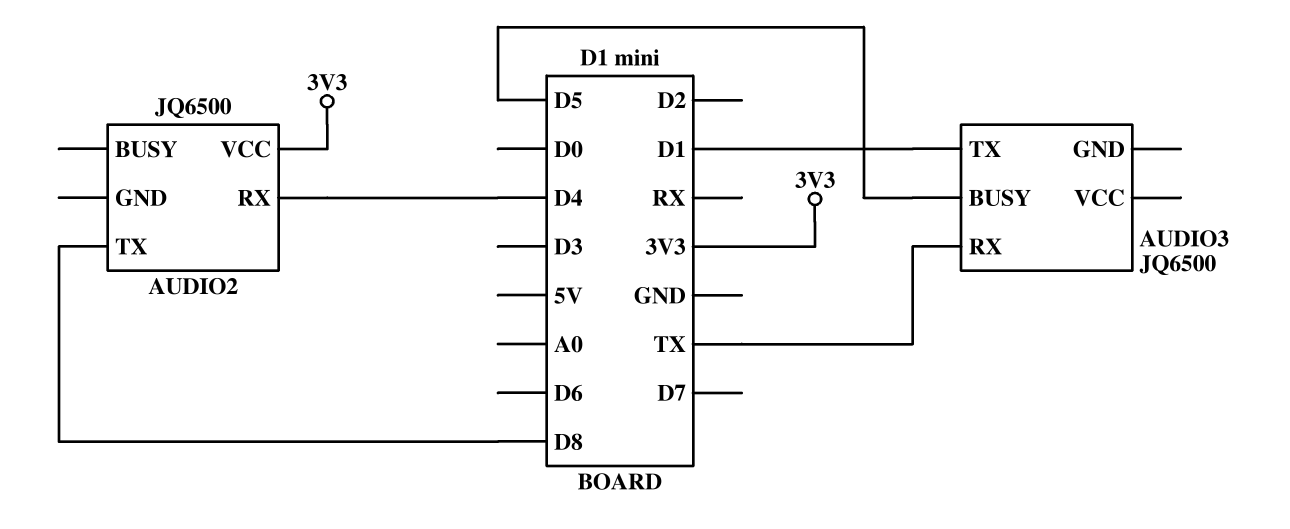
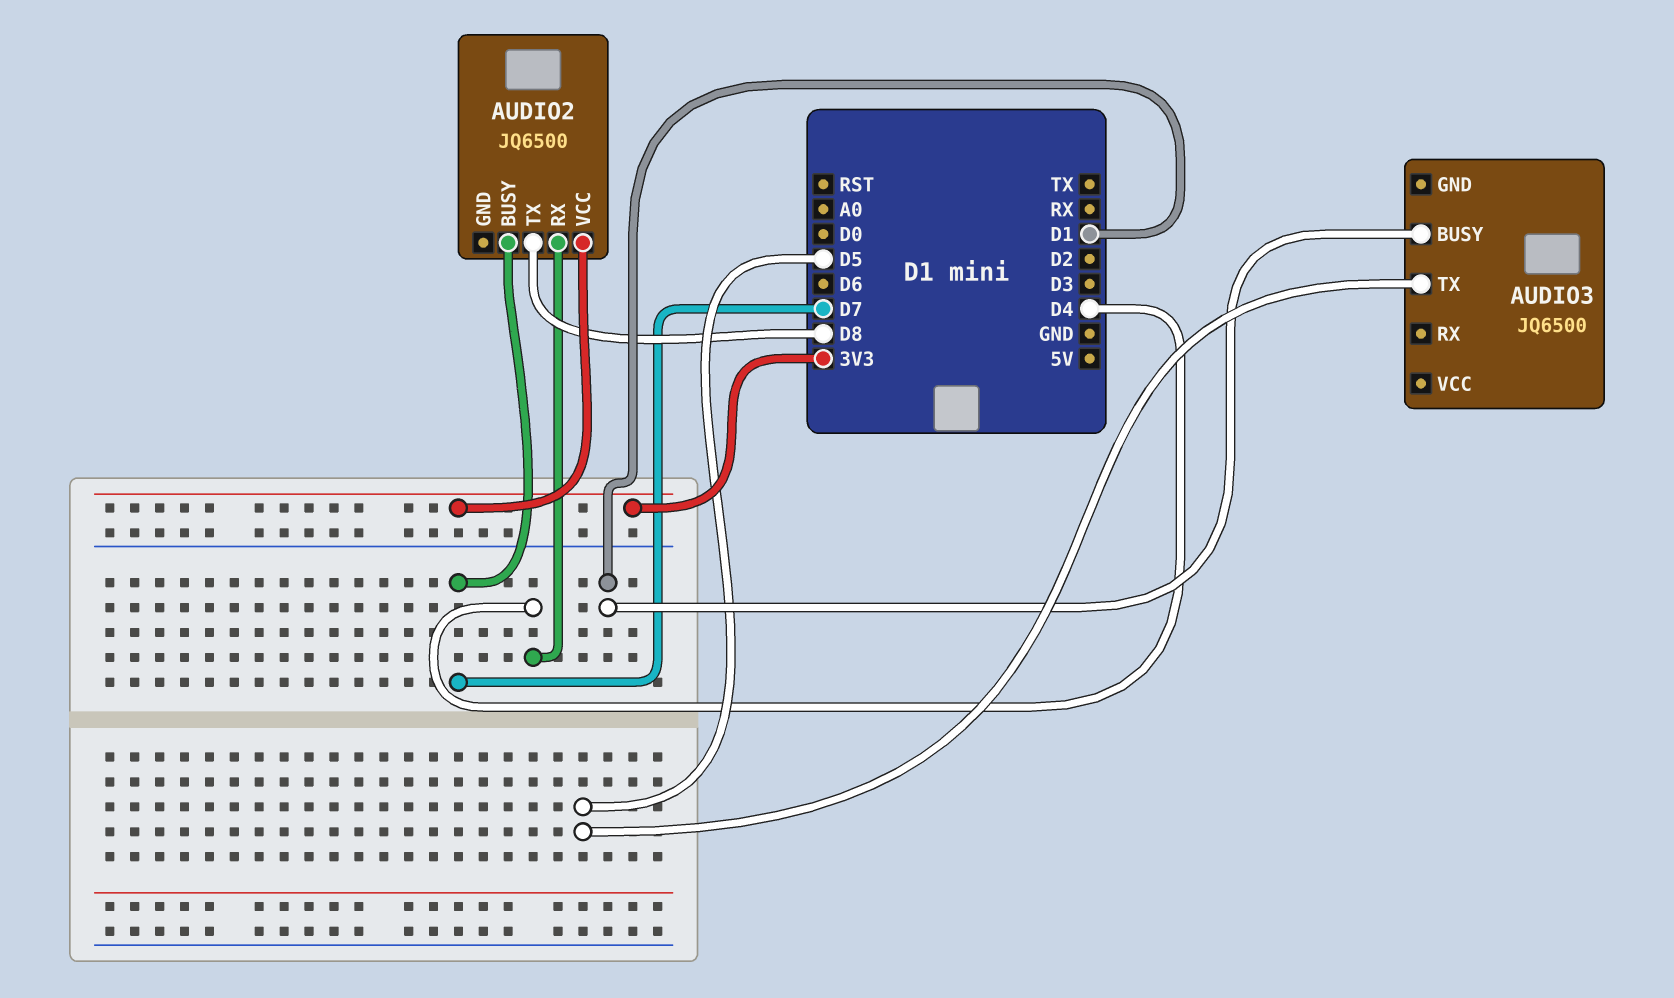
AUDIO2 pin BUSY: none -> D7
AUDIO3 pin BUSY: D5 -> D1
AUDIO3 pin RX: TX -> none
AUDIO3 pin TX: D1 -> D5

